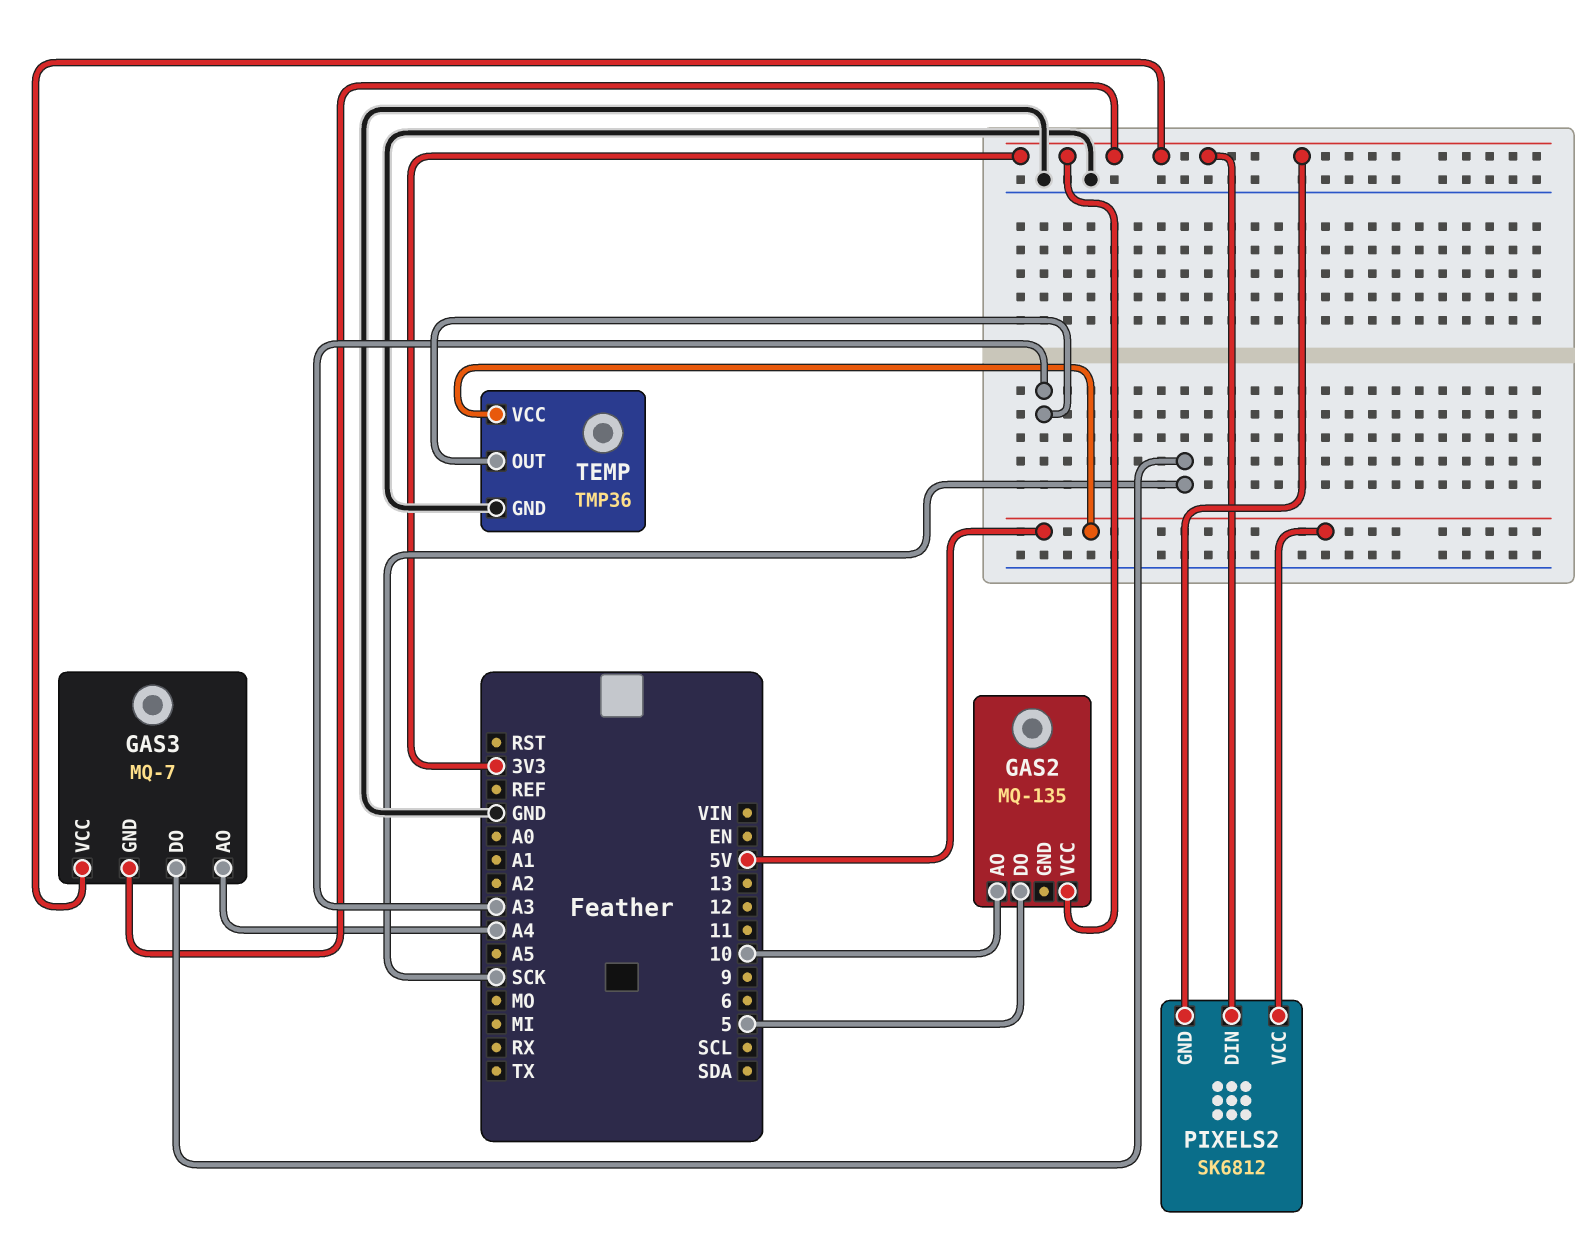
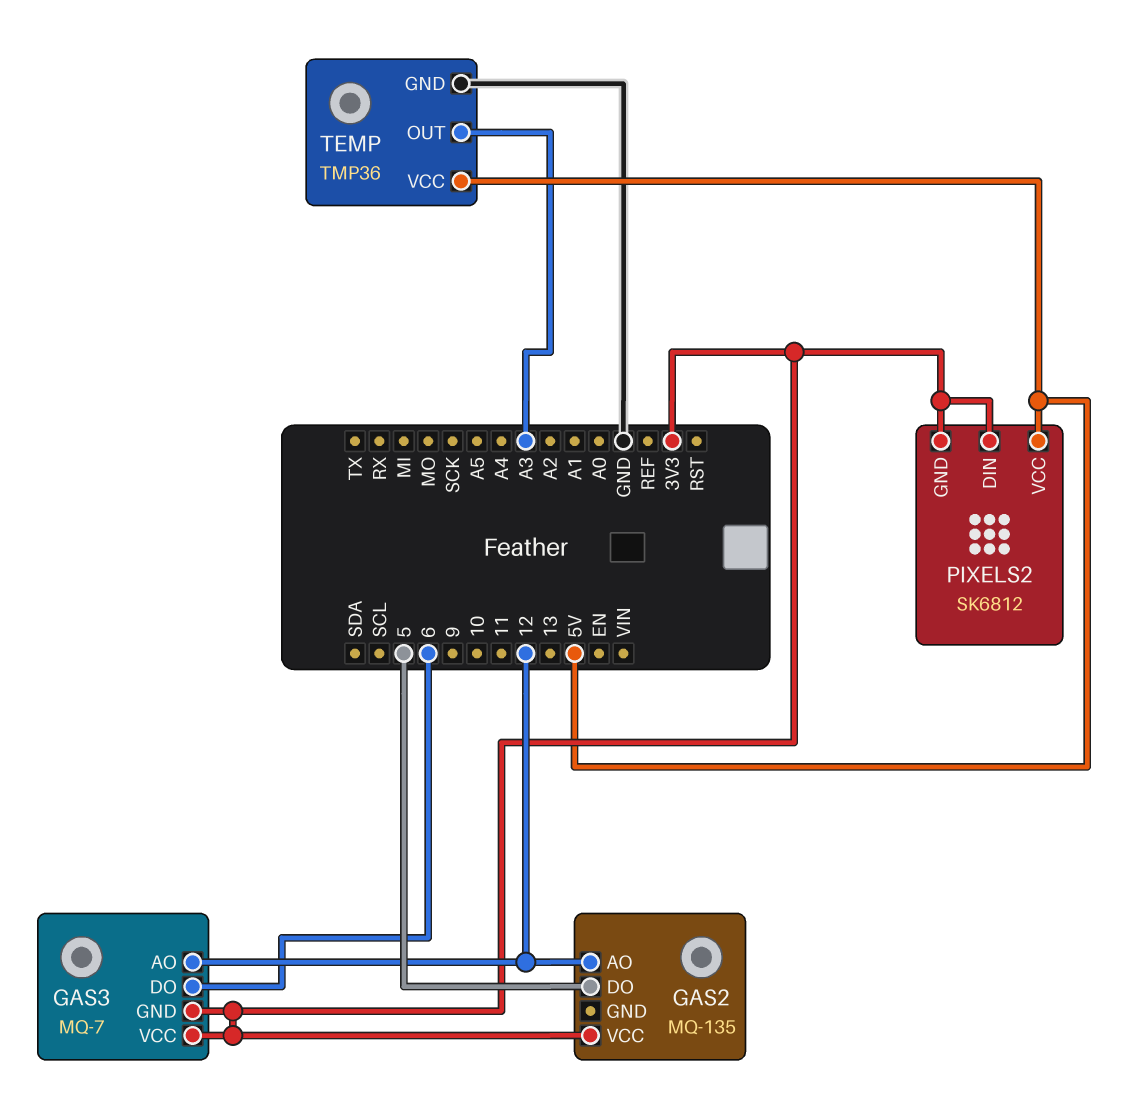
GAS2 pin AO: 10 -> 12
GAS3 pin AO: A4 -> 12
GAS3 pin DO: SCK -> 6

